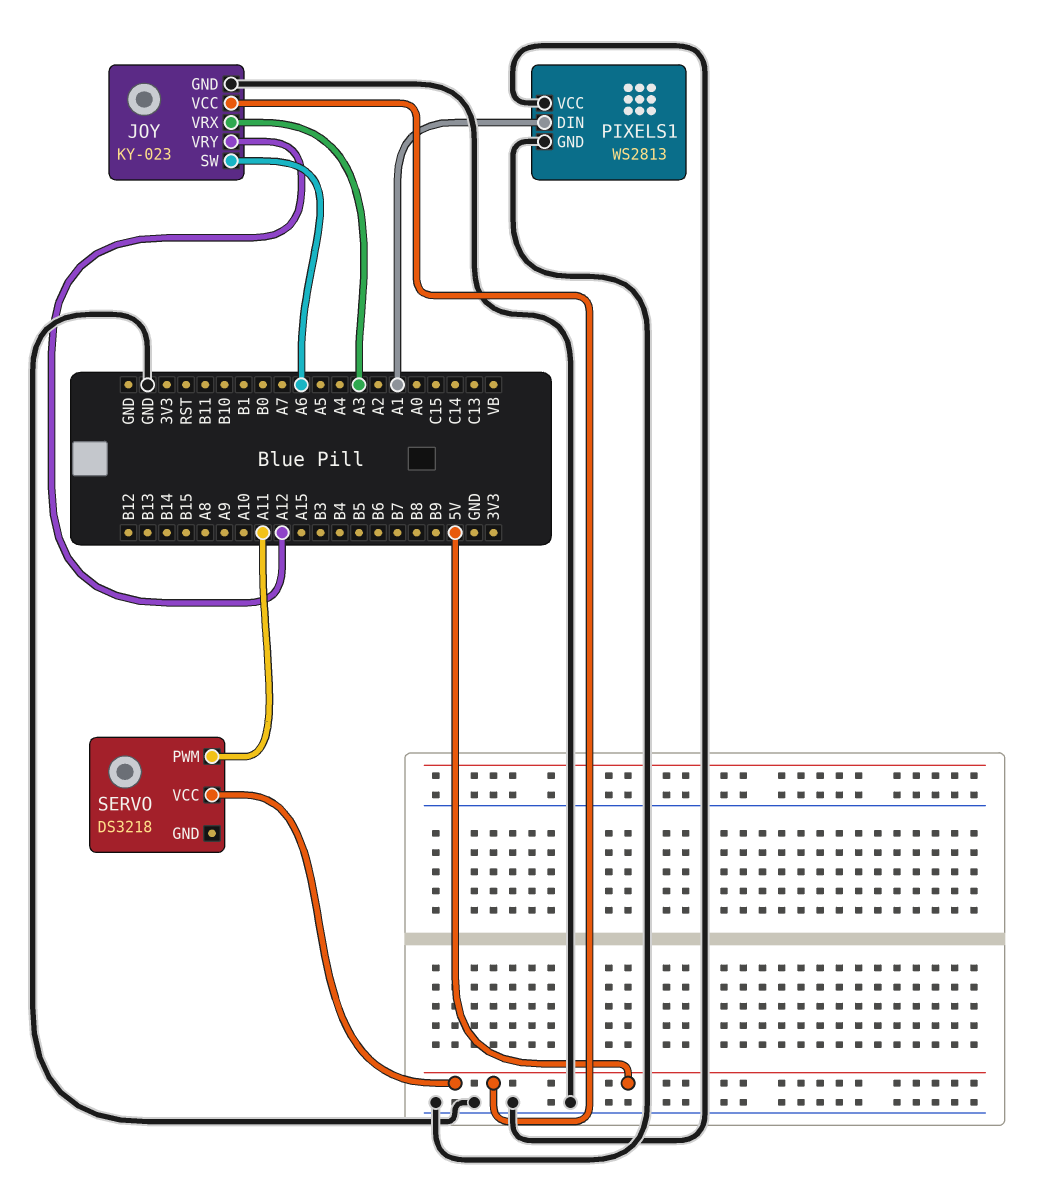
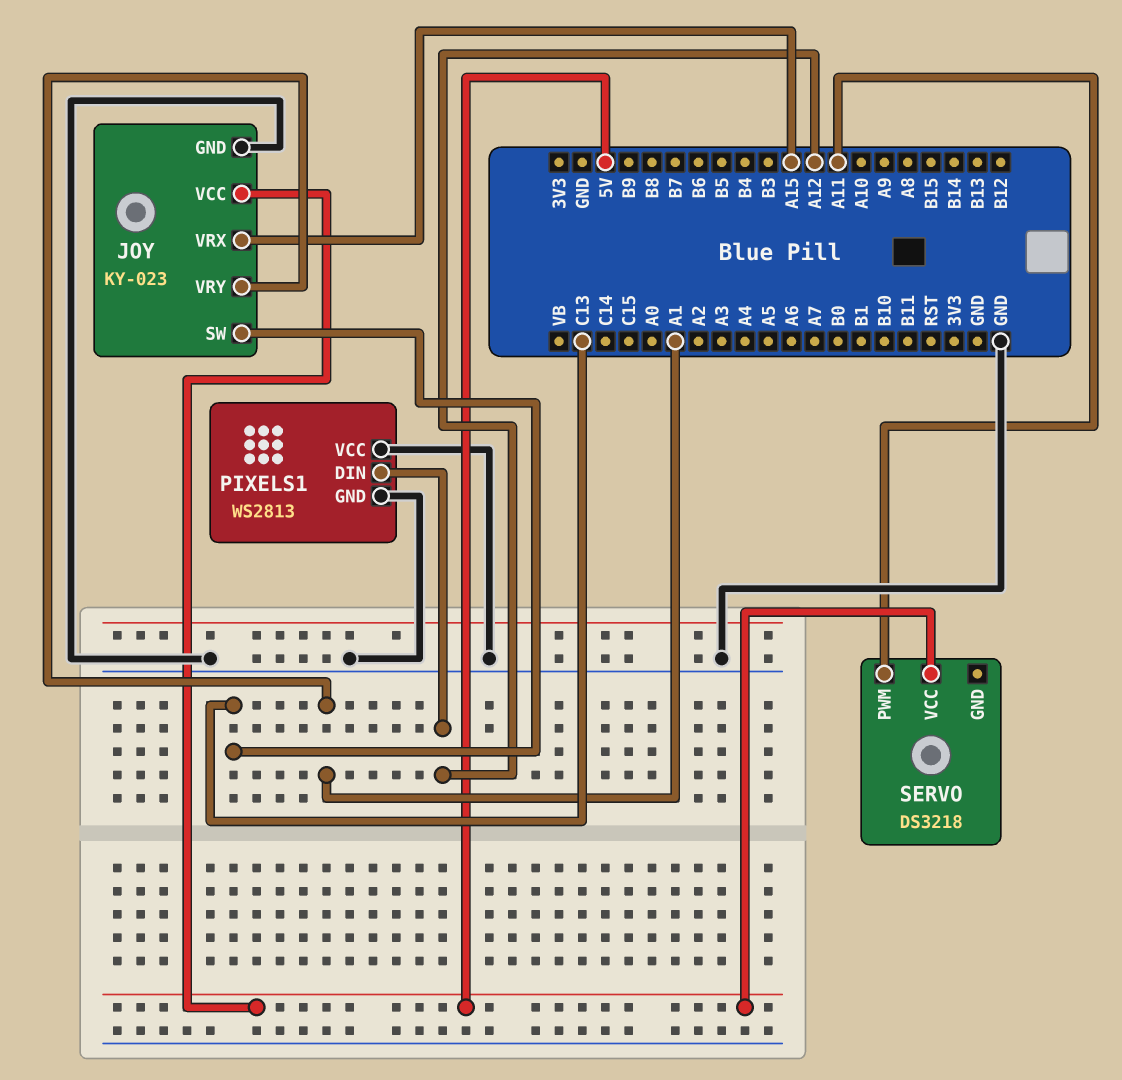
JOY pin SW: A6 -> C13
JOY pin VRX: A3 -> A15
JOY pin VRY: A12 -> A1
PIXELS1 pin DIN: A1 -> A12

